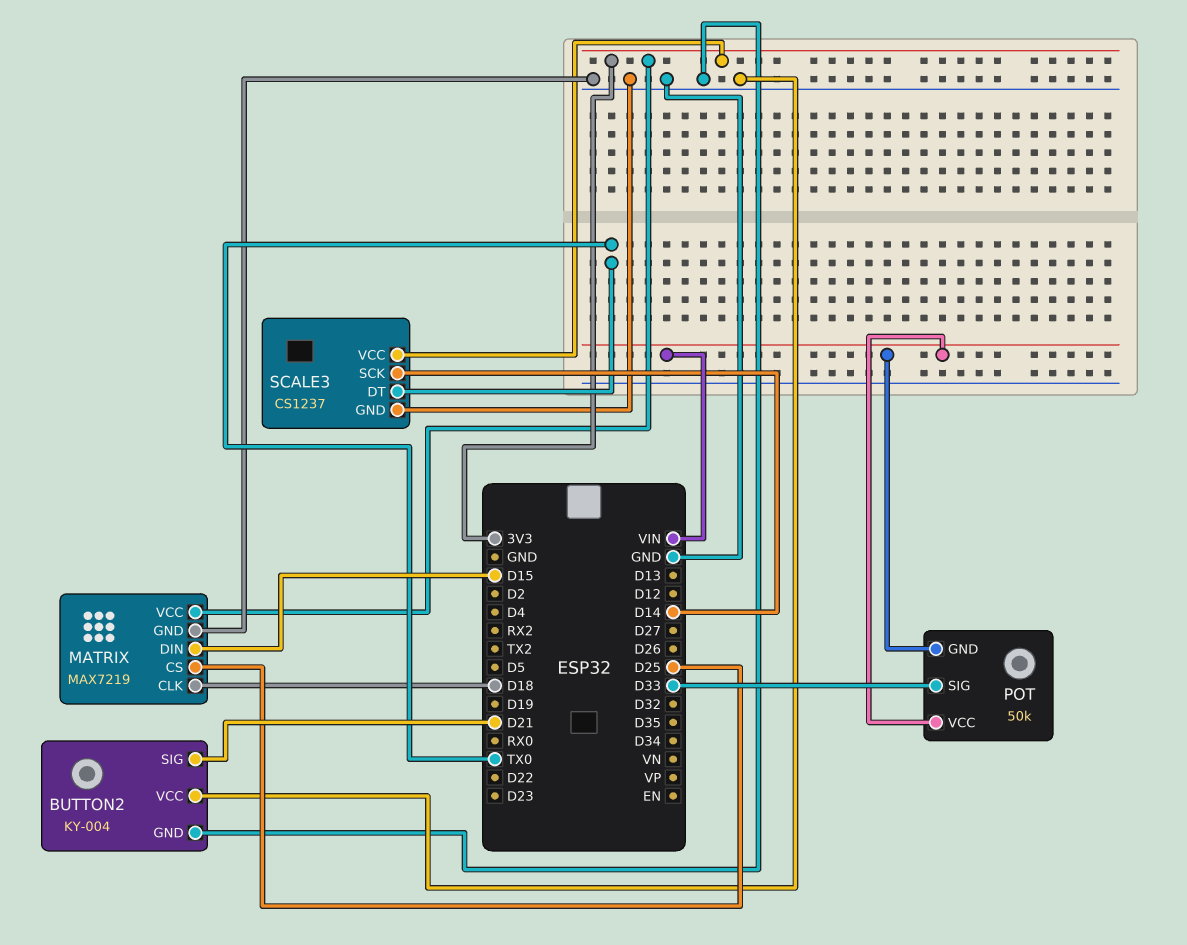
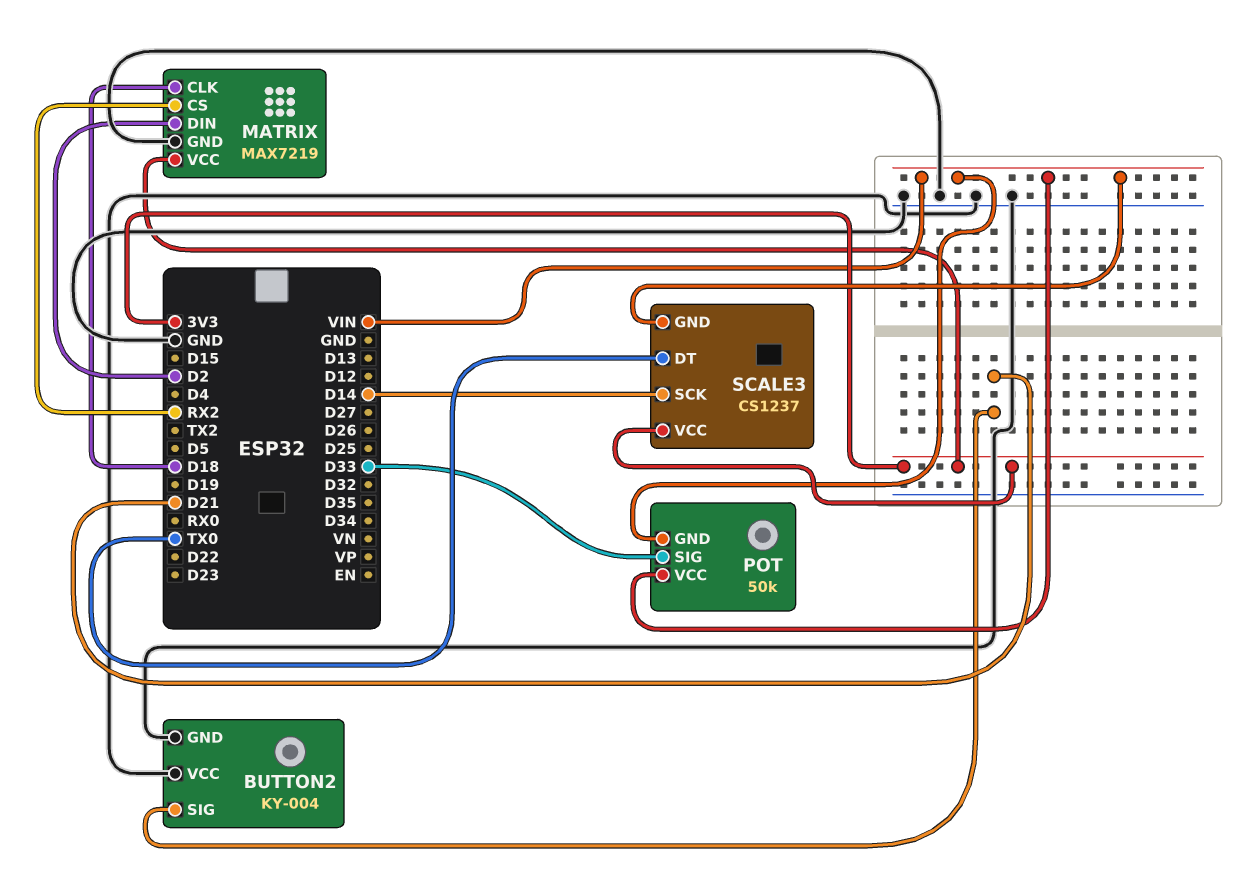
MATRIX pin CS: D25 -> RX2
MATRIX pin DIN: D15 -> D2
SCALE3 pin GND: GND -> VIN

